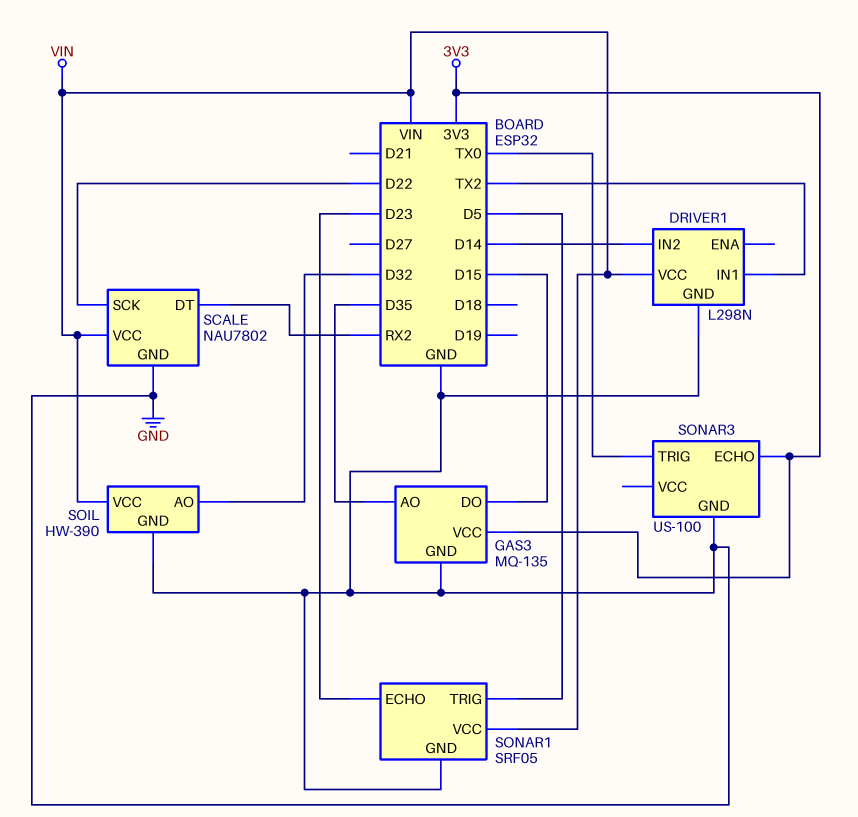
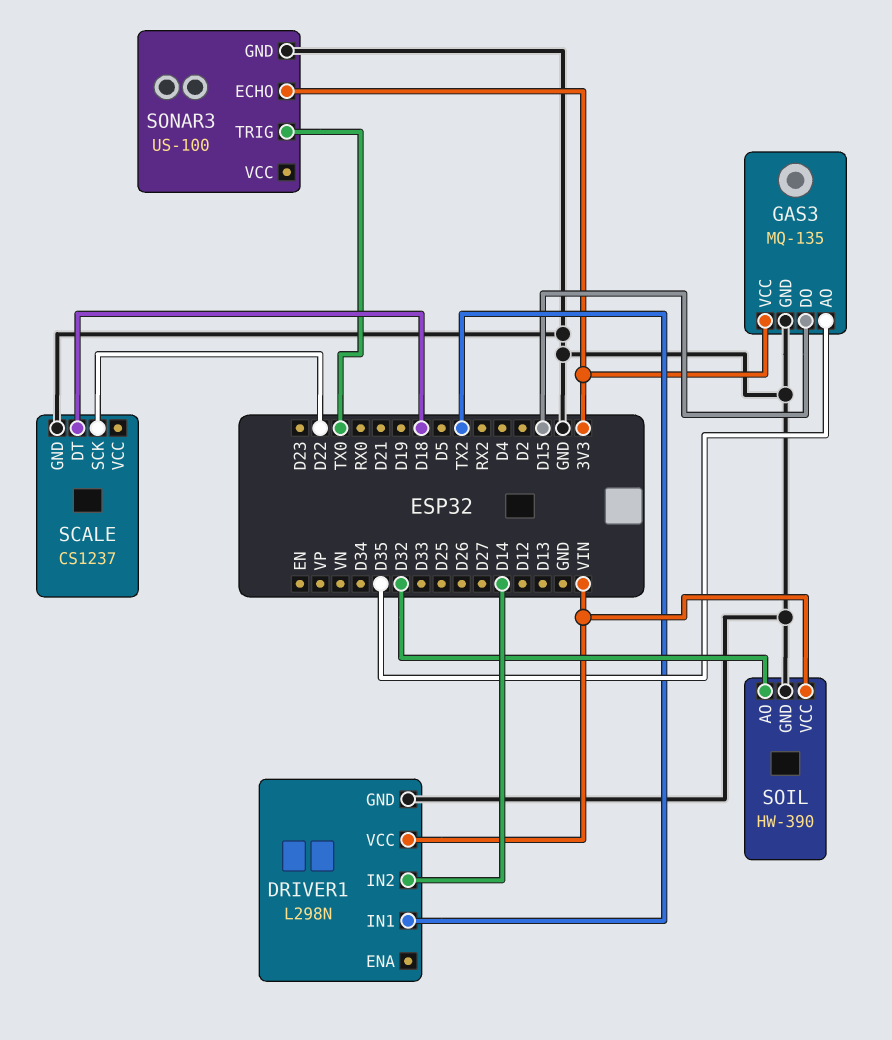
SCALE: NAU7802 -> CS1237
SCALE pin DT: RX2 -> D18
SCALE pin VCC: VIN -> none
SONAR1: SRF05 -> none
SONAR1 pin ECHO: D23 -> none
SONAR1 pin GND: GND -> none
SONAR1 pin TRIG: D5 -> none
SONAR1 pin VCC: VIN -> none

